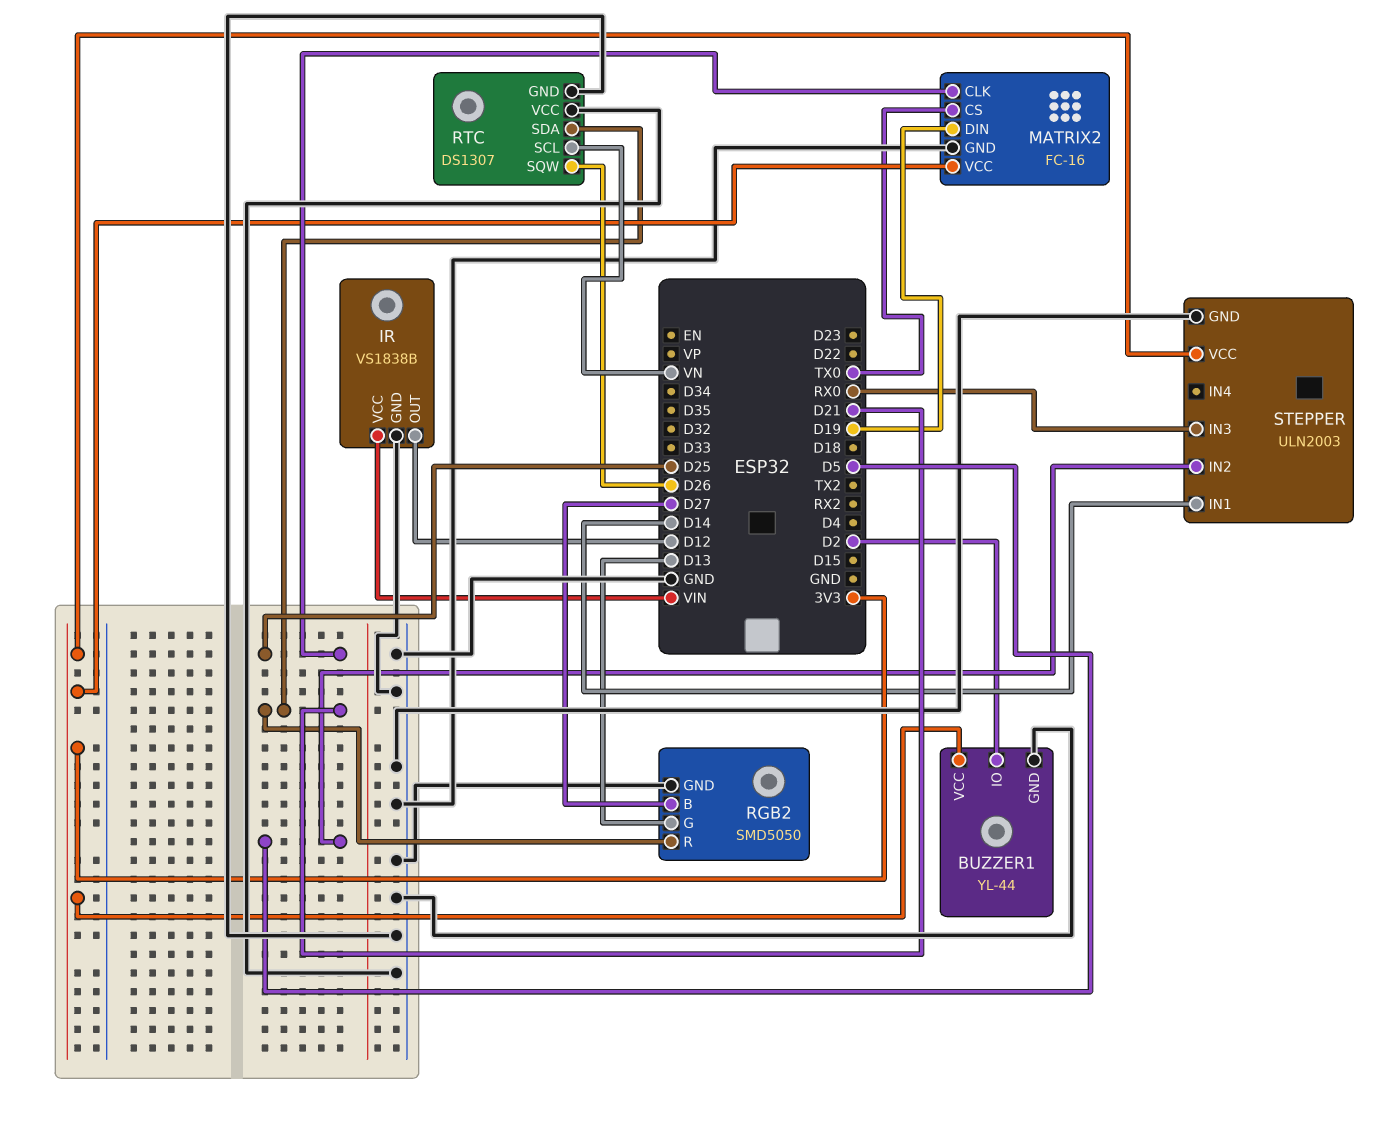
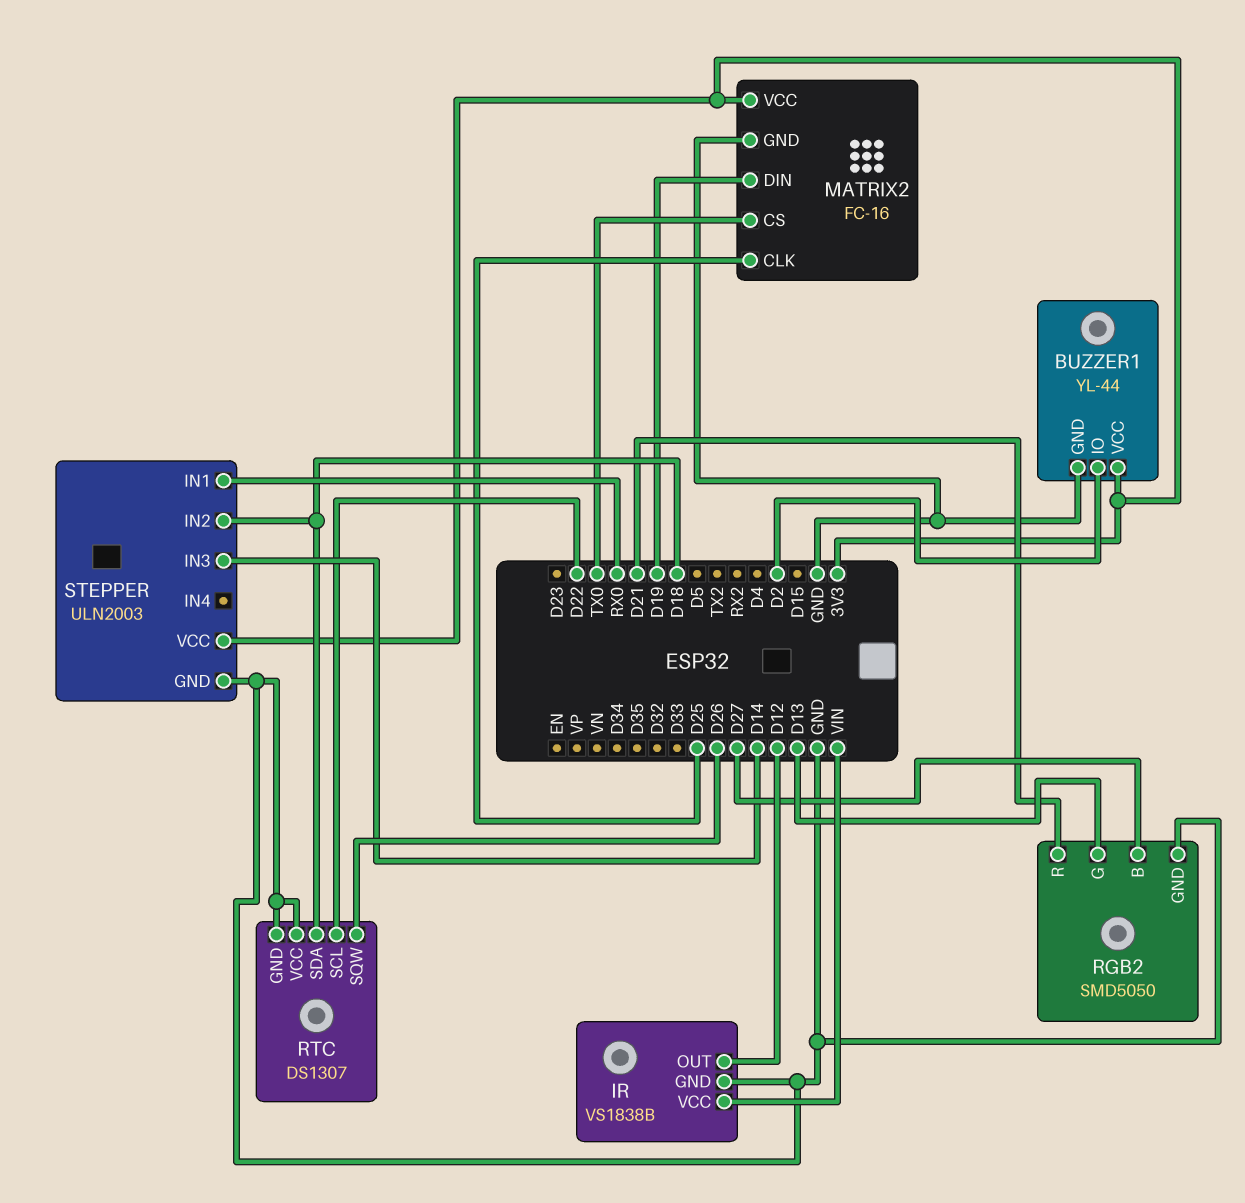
RTC pin SCL: VN -> D22
RTC pin SDA: D21 -> D18
STEPPER pin IN1: D14 -> RX0
STEPPER pin IN2: D5 -> D18
STEPPER pin IN3: RX0 -> D14

